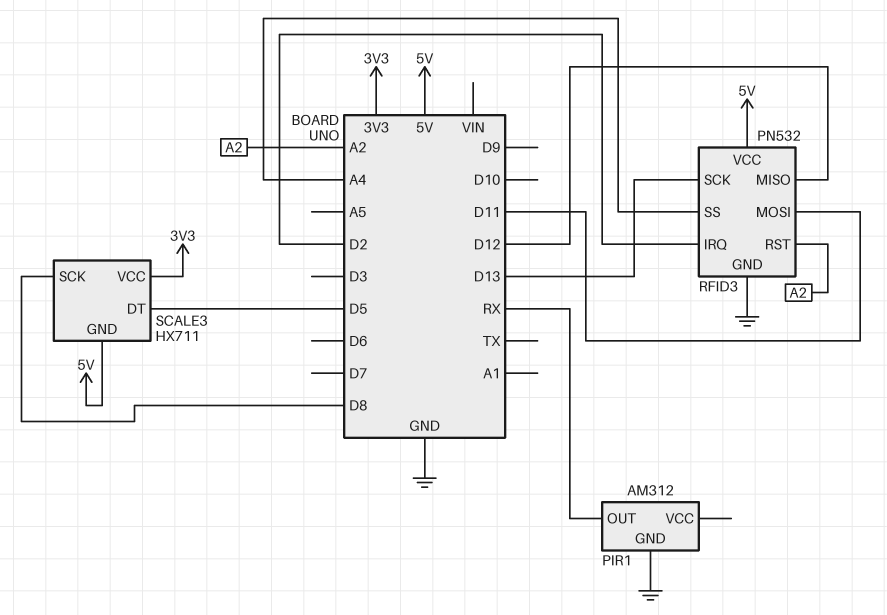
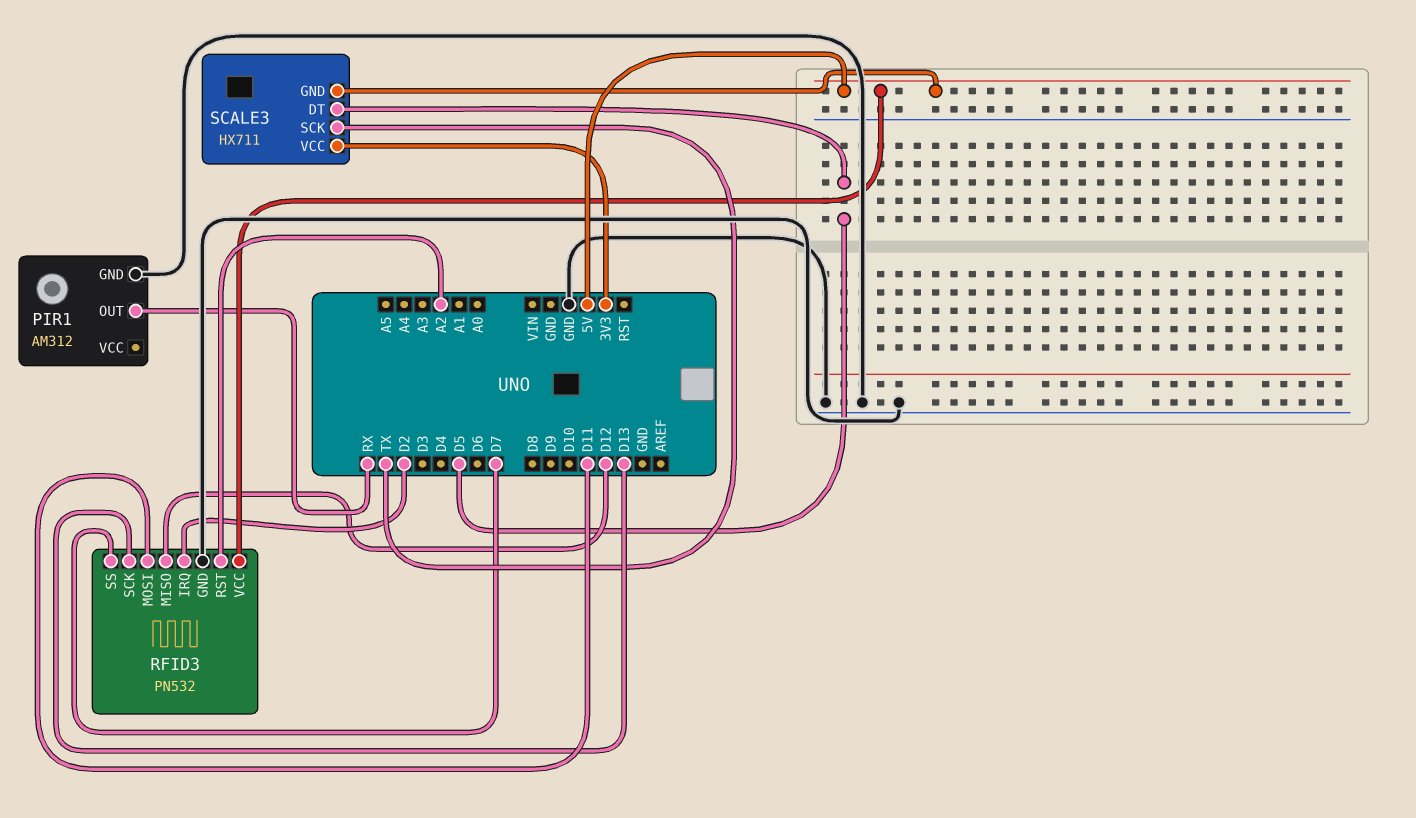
RFID3 pin SS: A4 -> D7
SCALE3 pin SCK: D8 -> TX

